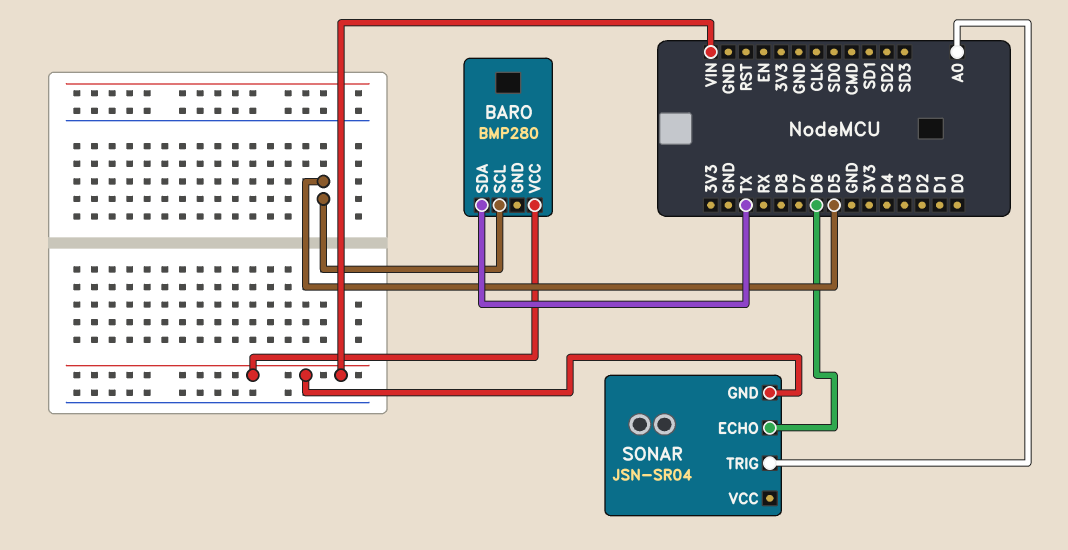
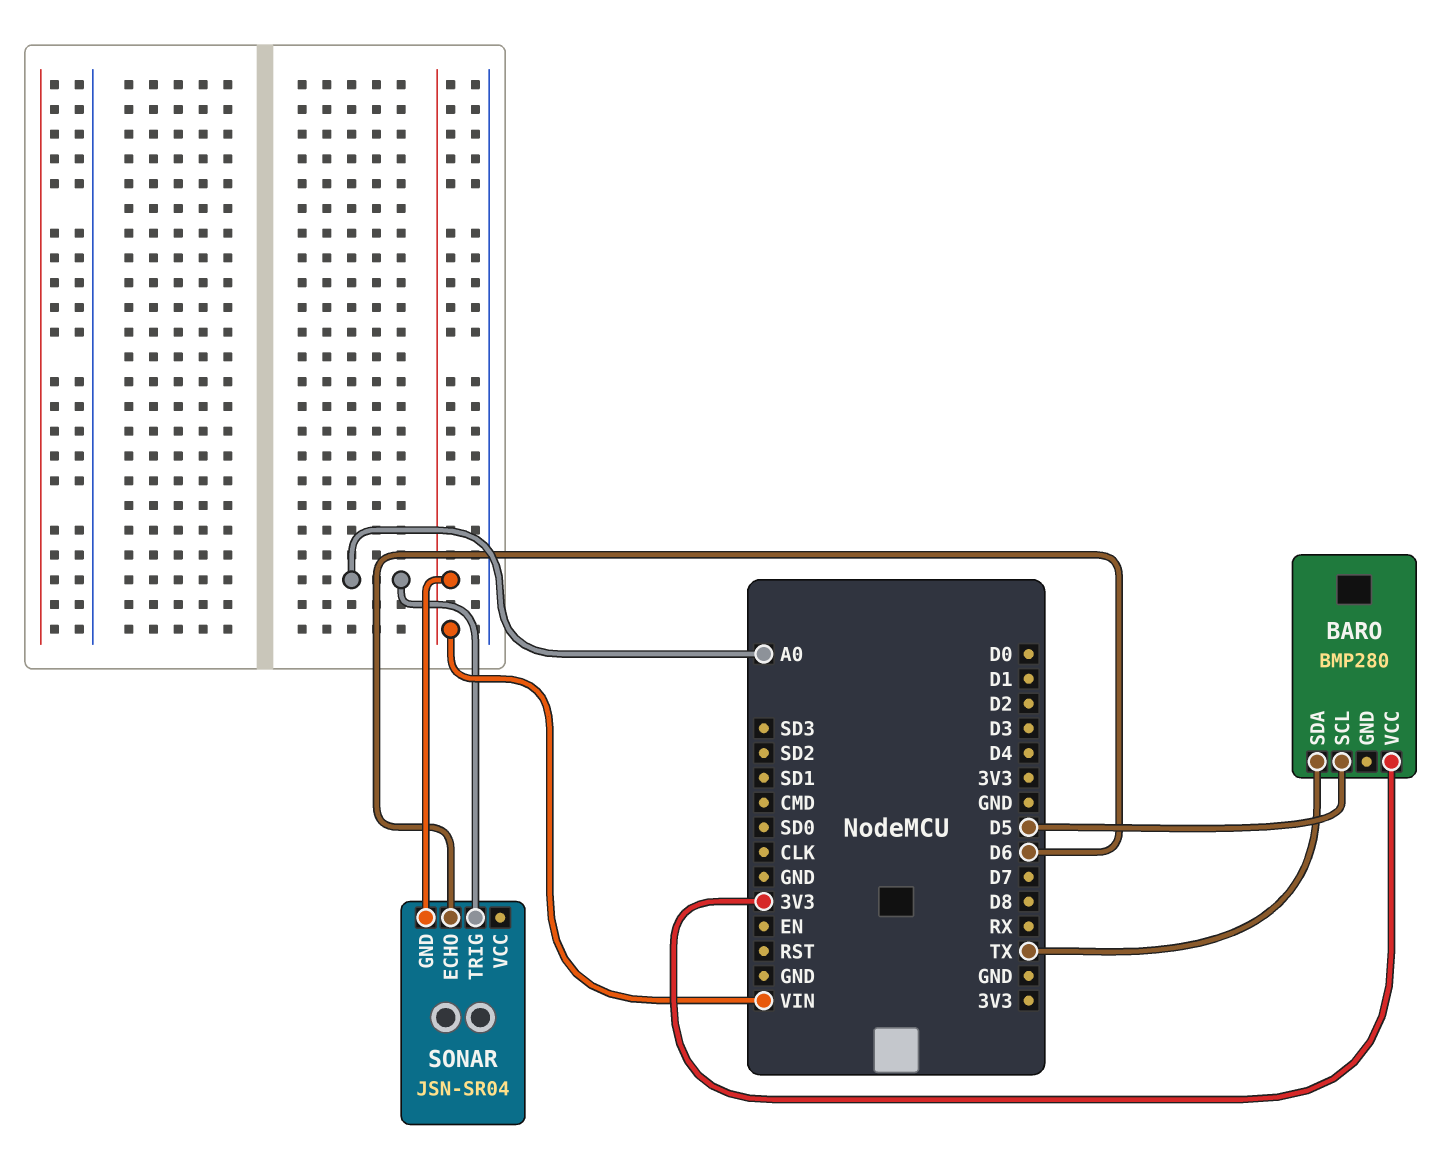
BARO pin VCC: VIN -> 3V3

